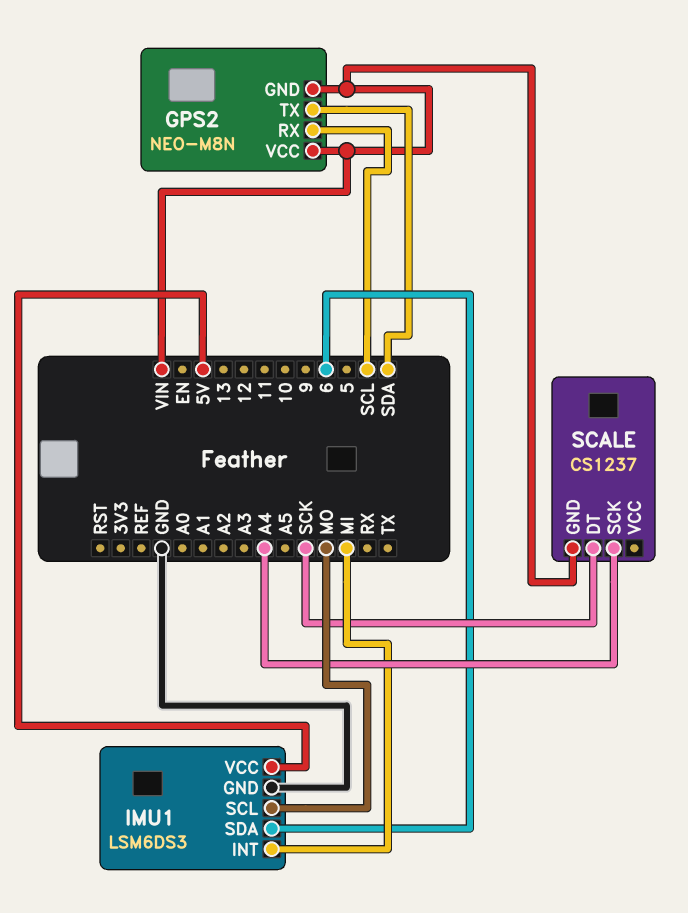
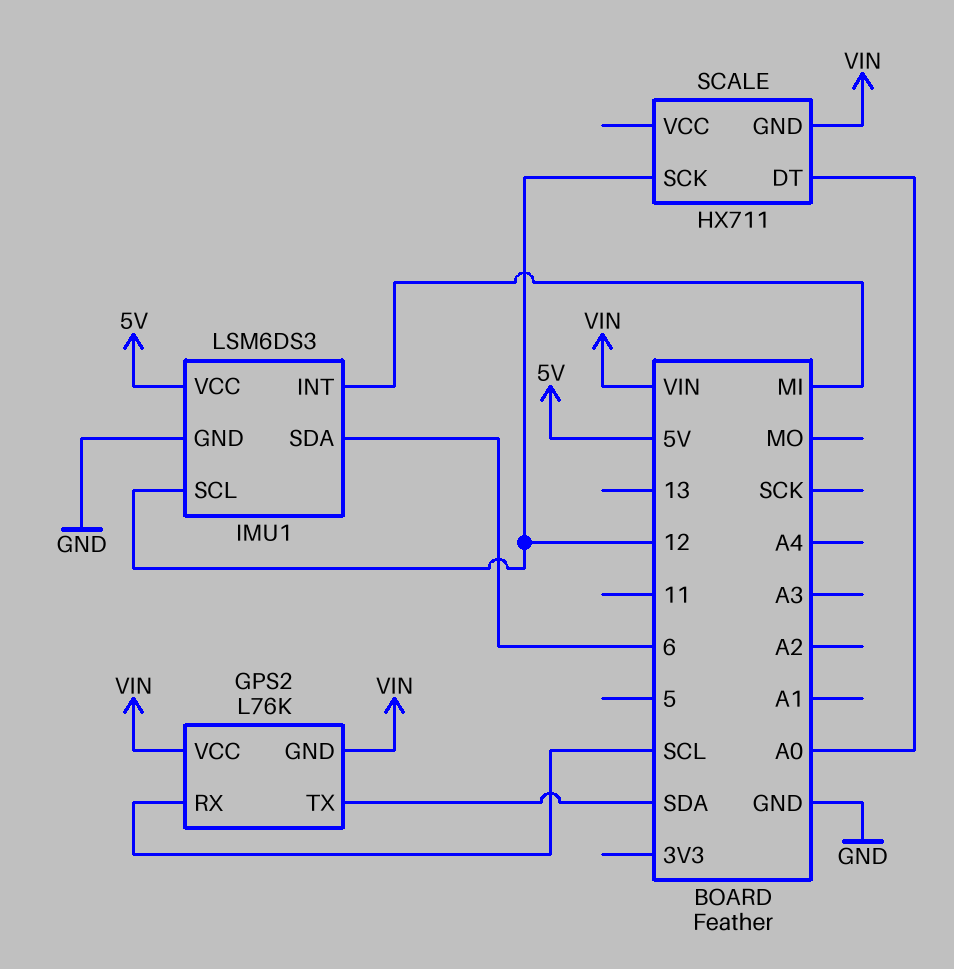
GPS2: NEO-M8N -> L76K
IMU1 pin SCL: MO -> 12
SCALE: CS1237 -> HX711
SCALE pin DT: SCK -> A0
SCALE pin SCK: A4 -> 12

